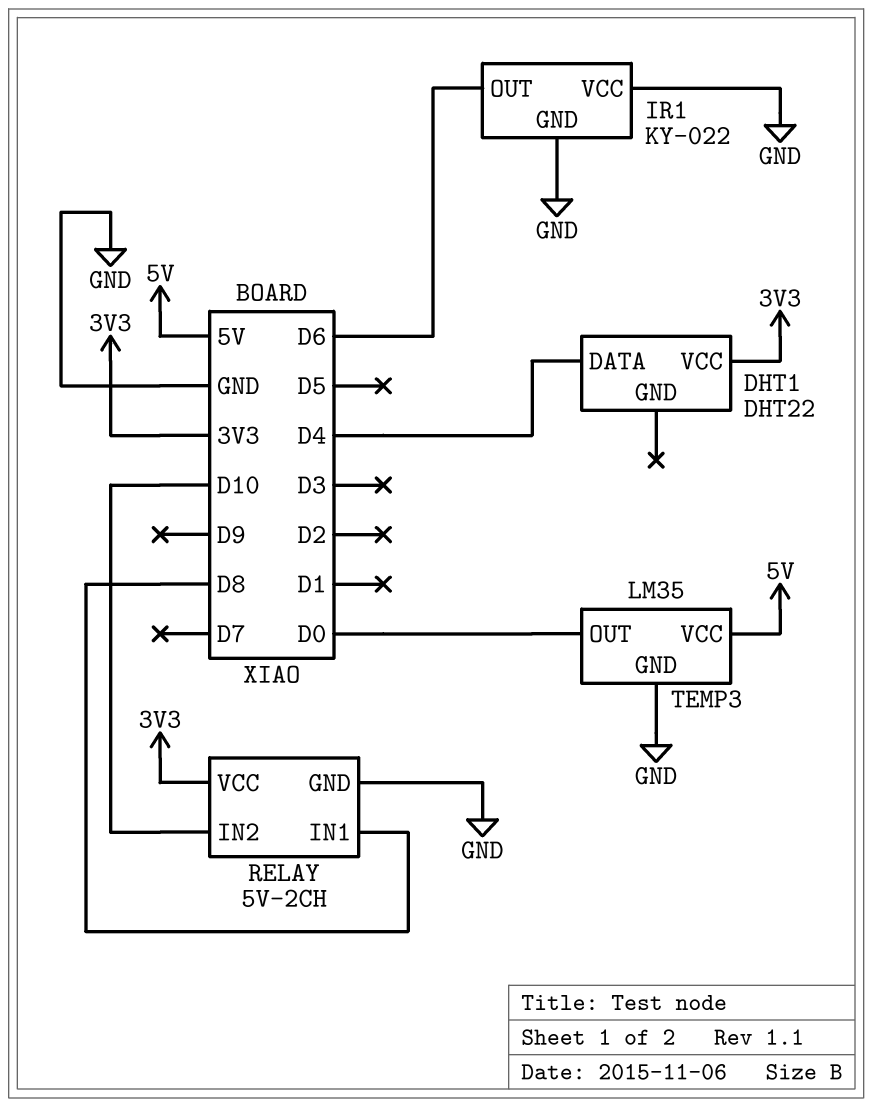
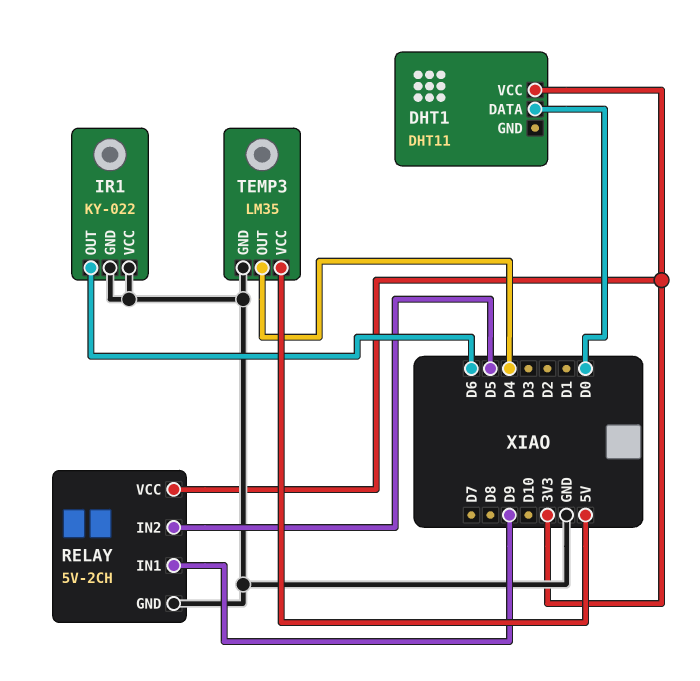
DHT1: DHT22 -> DHT11
DHT1 pin DATA: D4 -> D0
RELAY pin IN1: D8 -> D9
RELAY pin IN2: D10 -> D5
TEMP3 pin OUT: D0 -> D4

